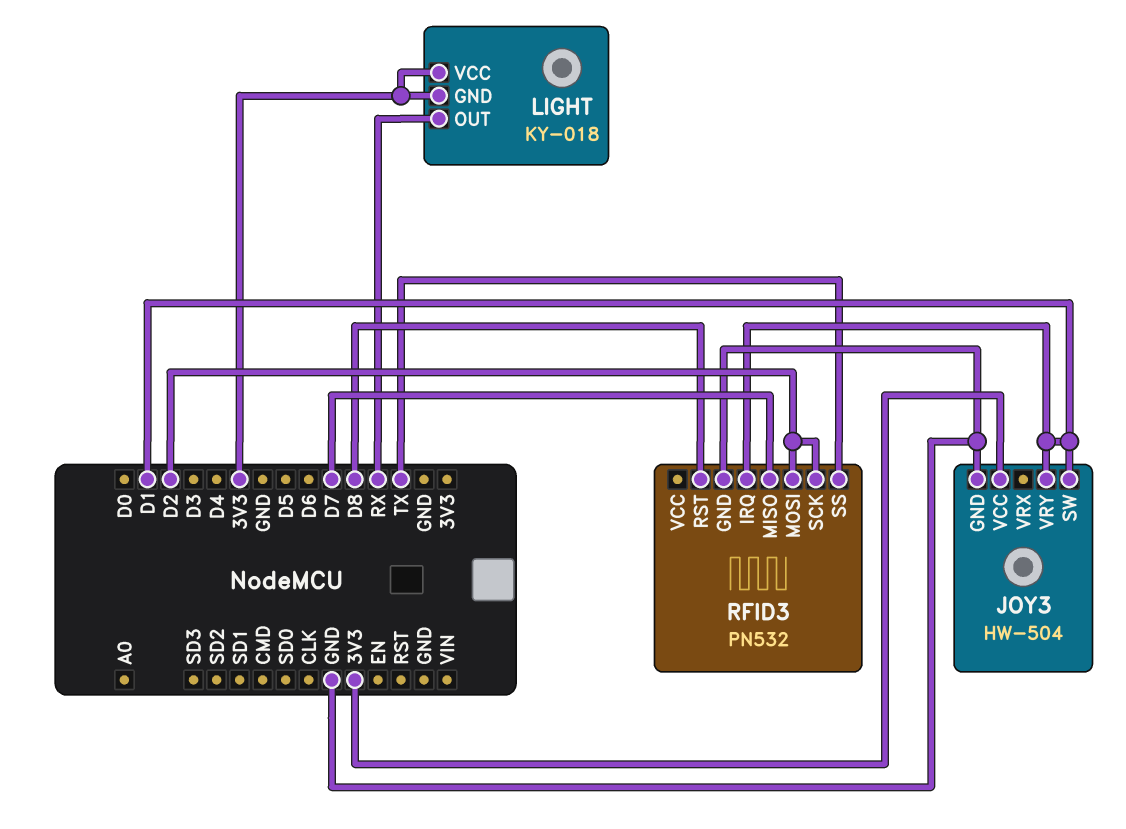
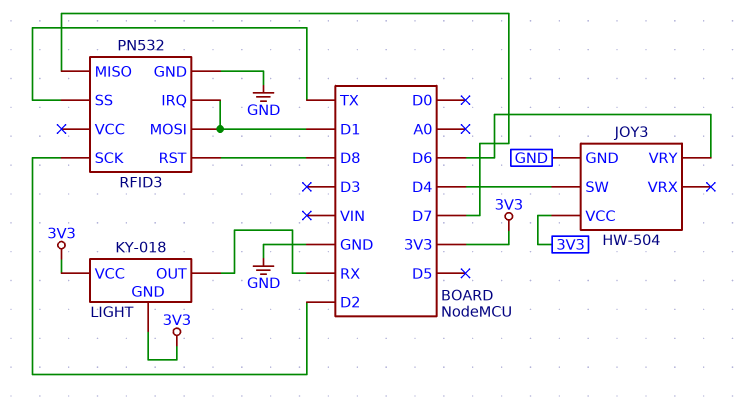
JOY3 pin SW: D1 -> D4
JOY3 pin VRY: D1 -> D6
RFID3 pin MOSI: D2 -> D1

